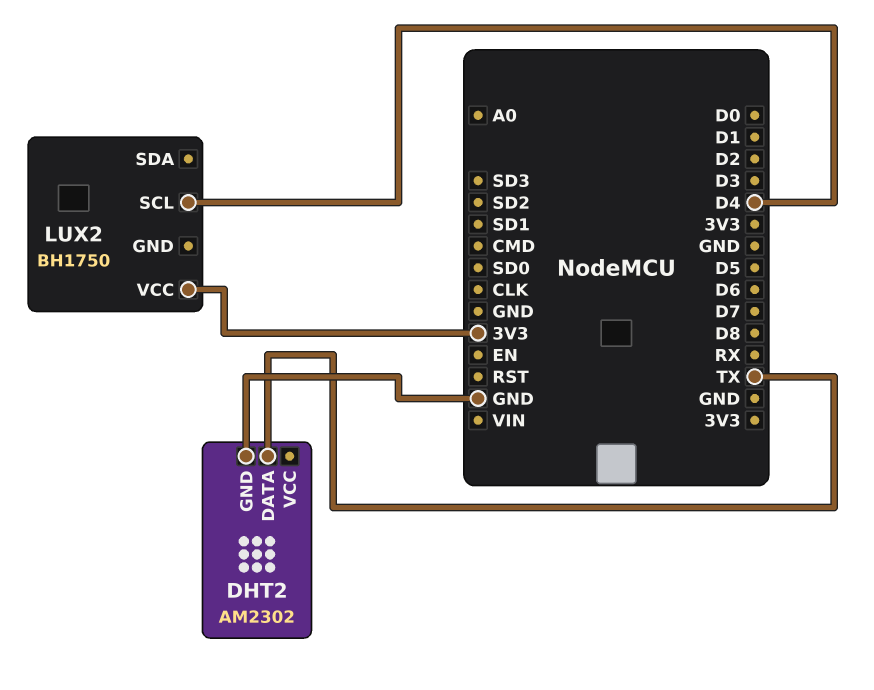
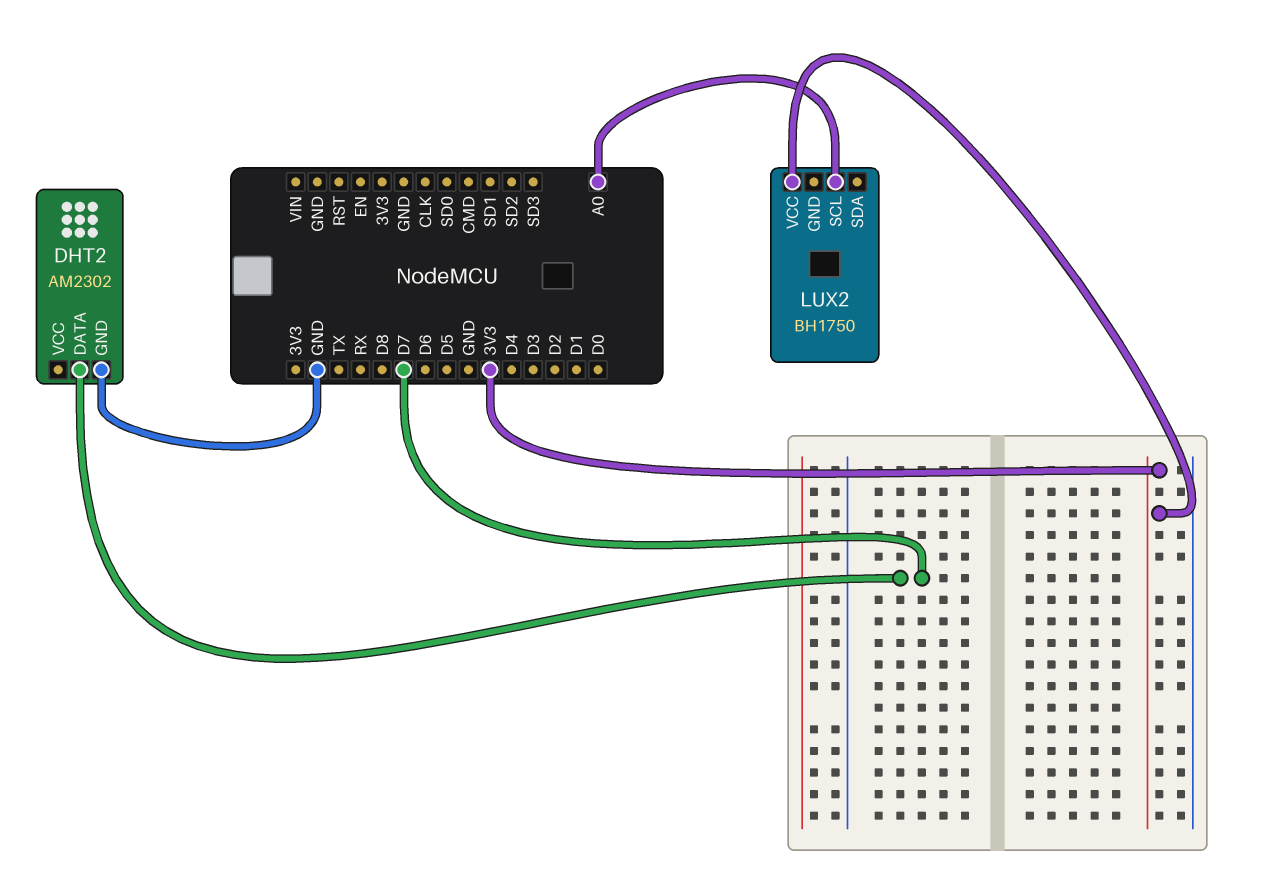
DHT2 pin DATA: TX -> D7
LUX2 pin SCL: D4 -> A0

